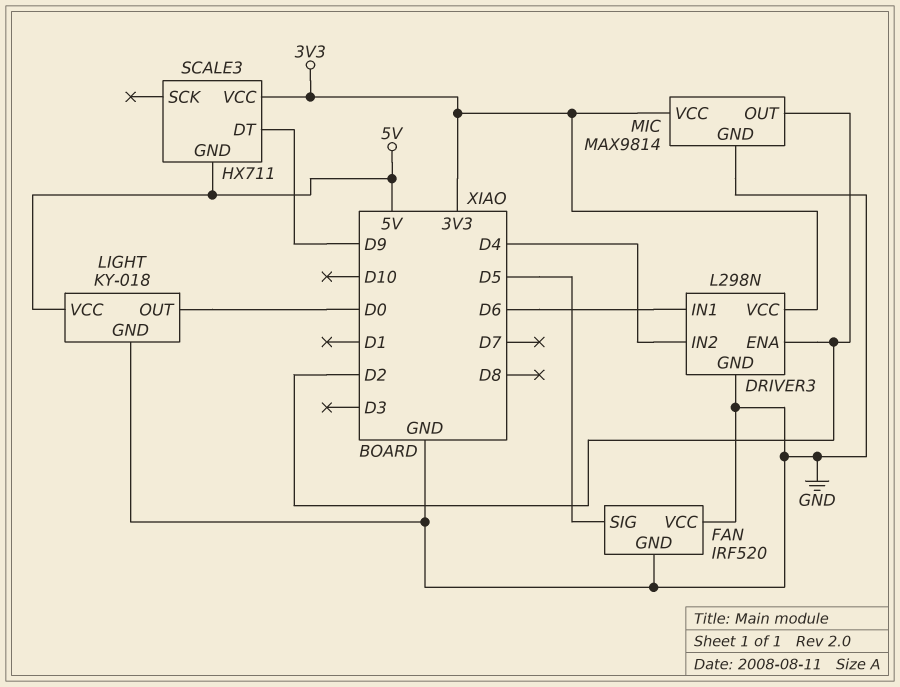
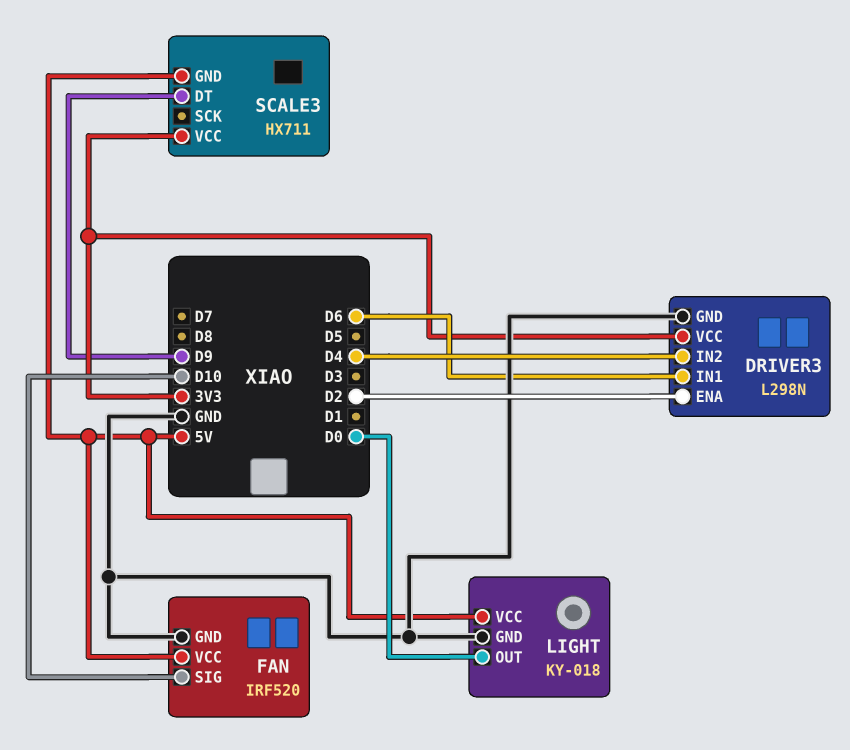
FAN pin SIG: D5 -> D10
FAN pin VCC: GND -> 5V
MIC: MAX9814 -> none
MIC pin GND: GND -> none
MIC pin OUT: D2 -> none
MIC pin VCC: 3V3 -> none

